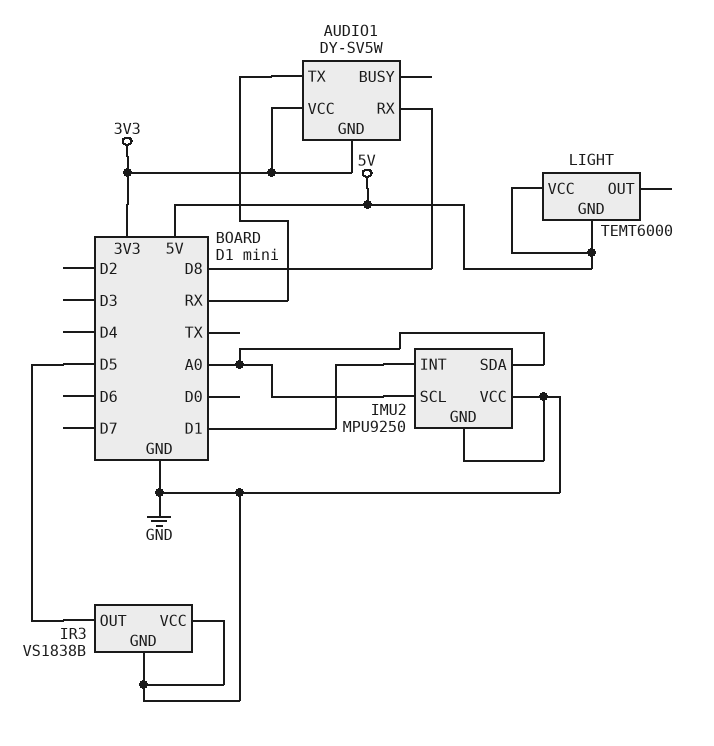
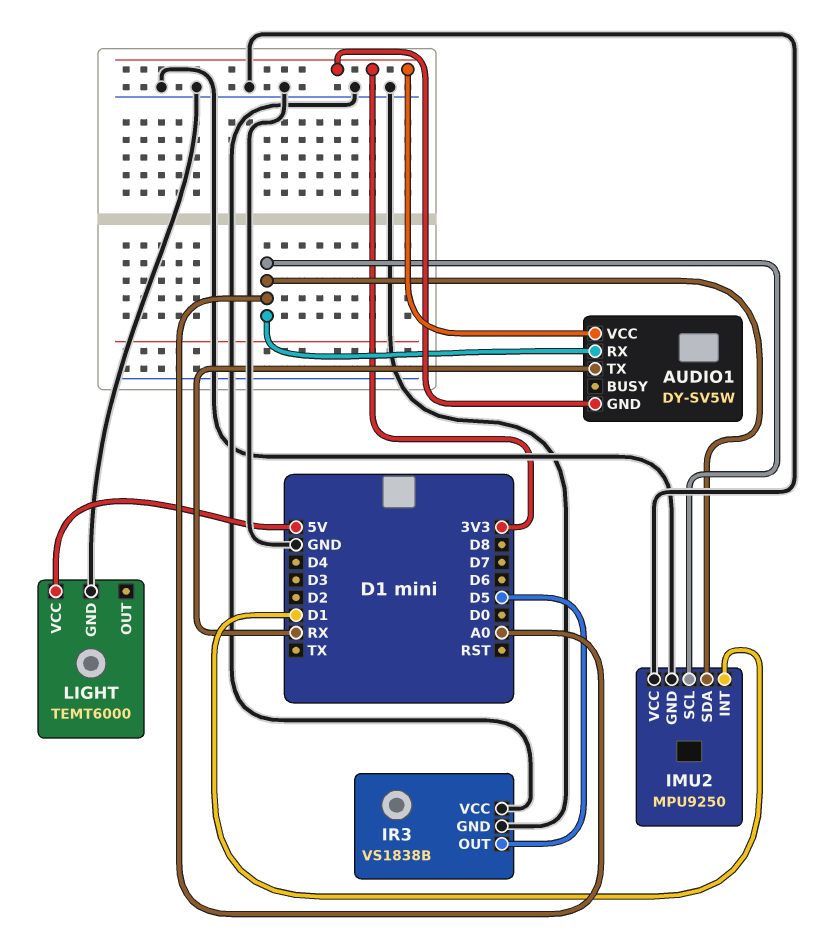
AUDIO1 pin RX: D8 -> A0
LIGHT pin GND: 5V -> GND

